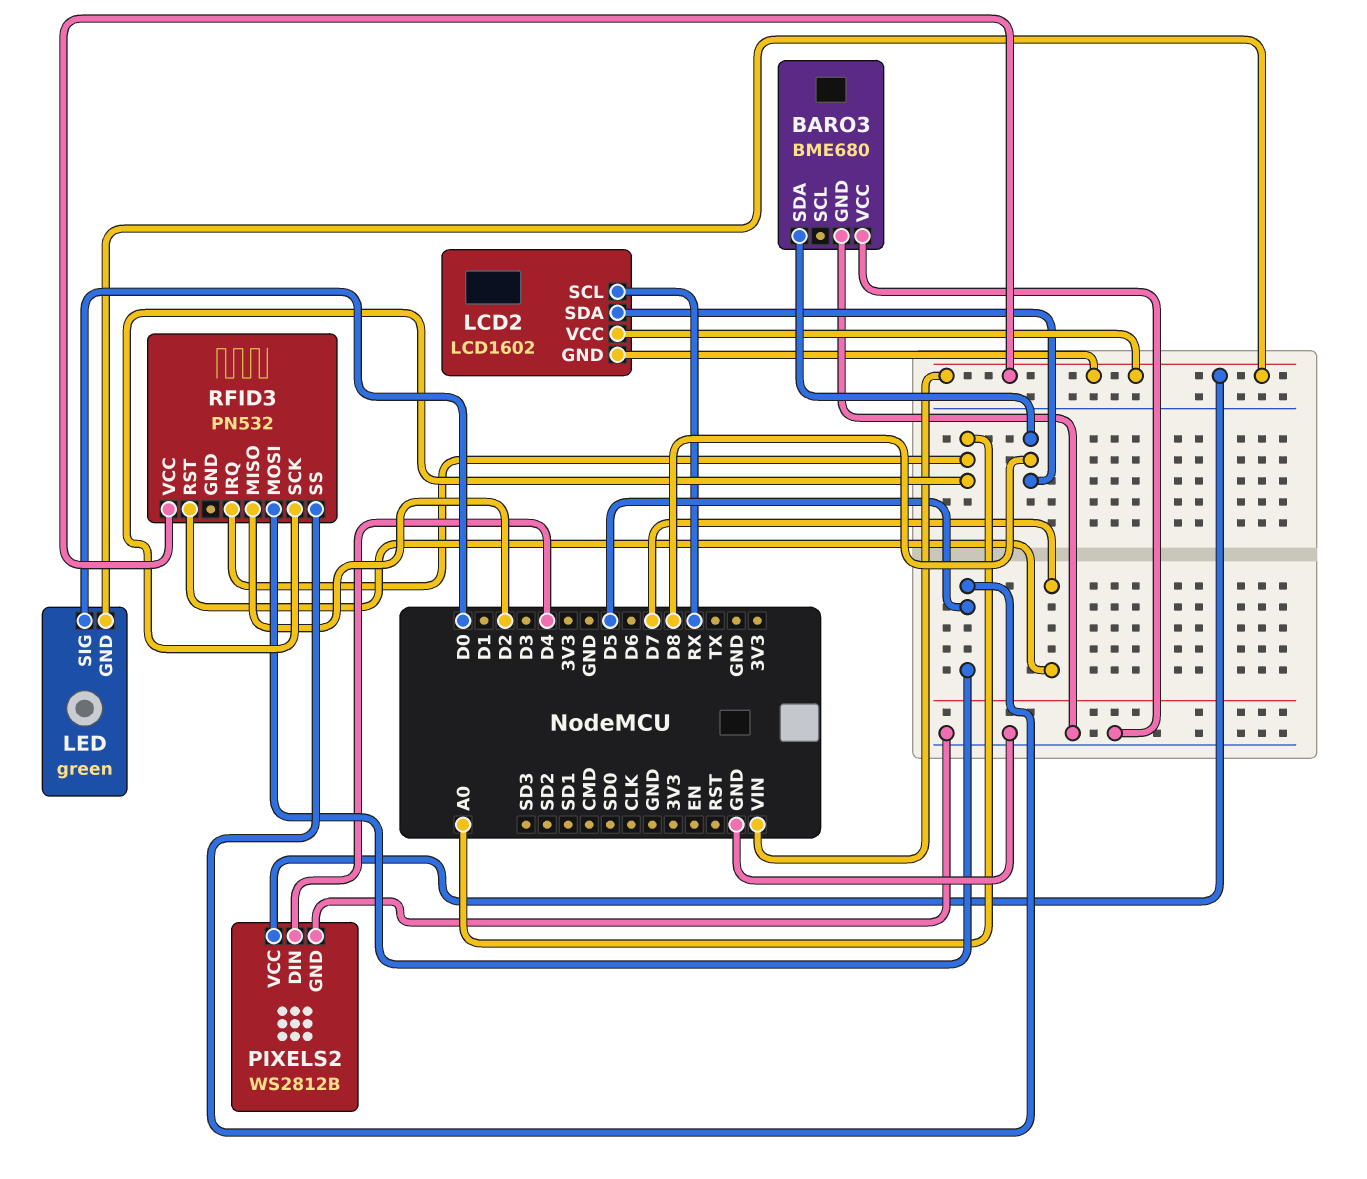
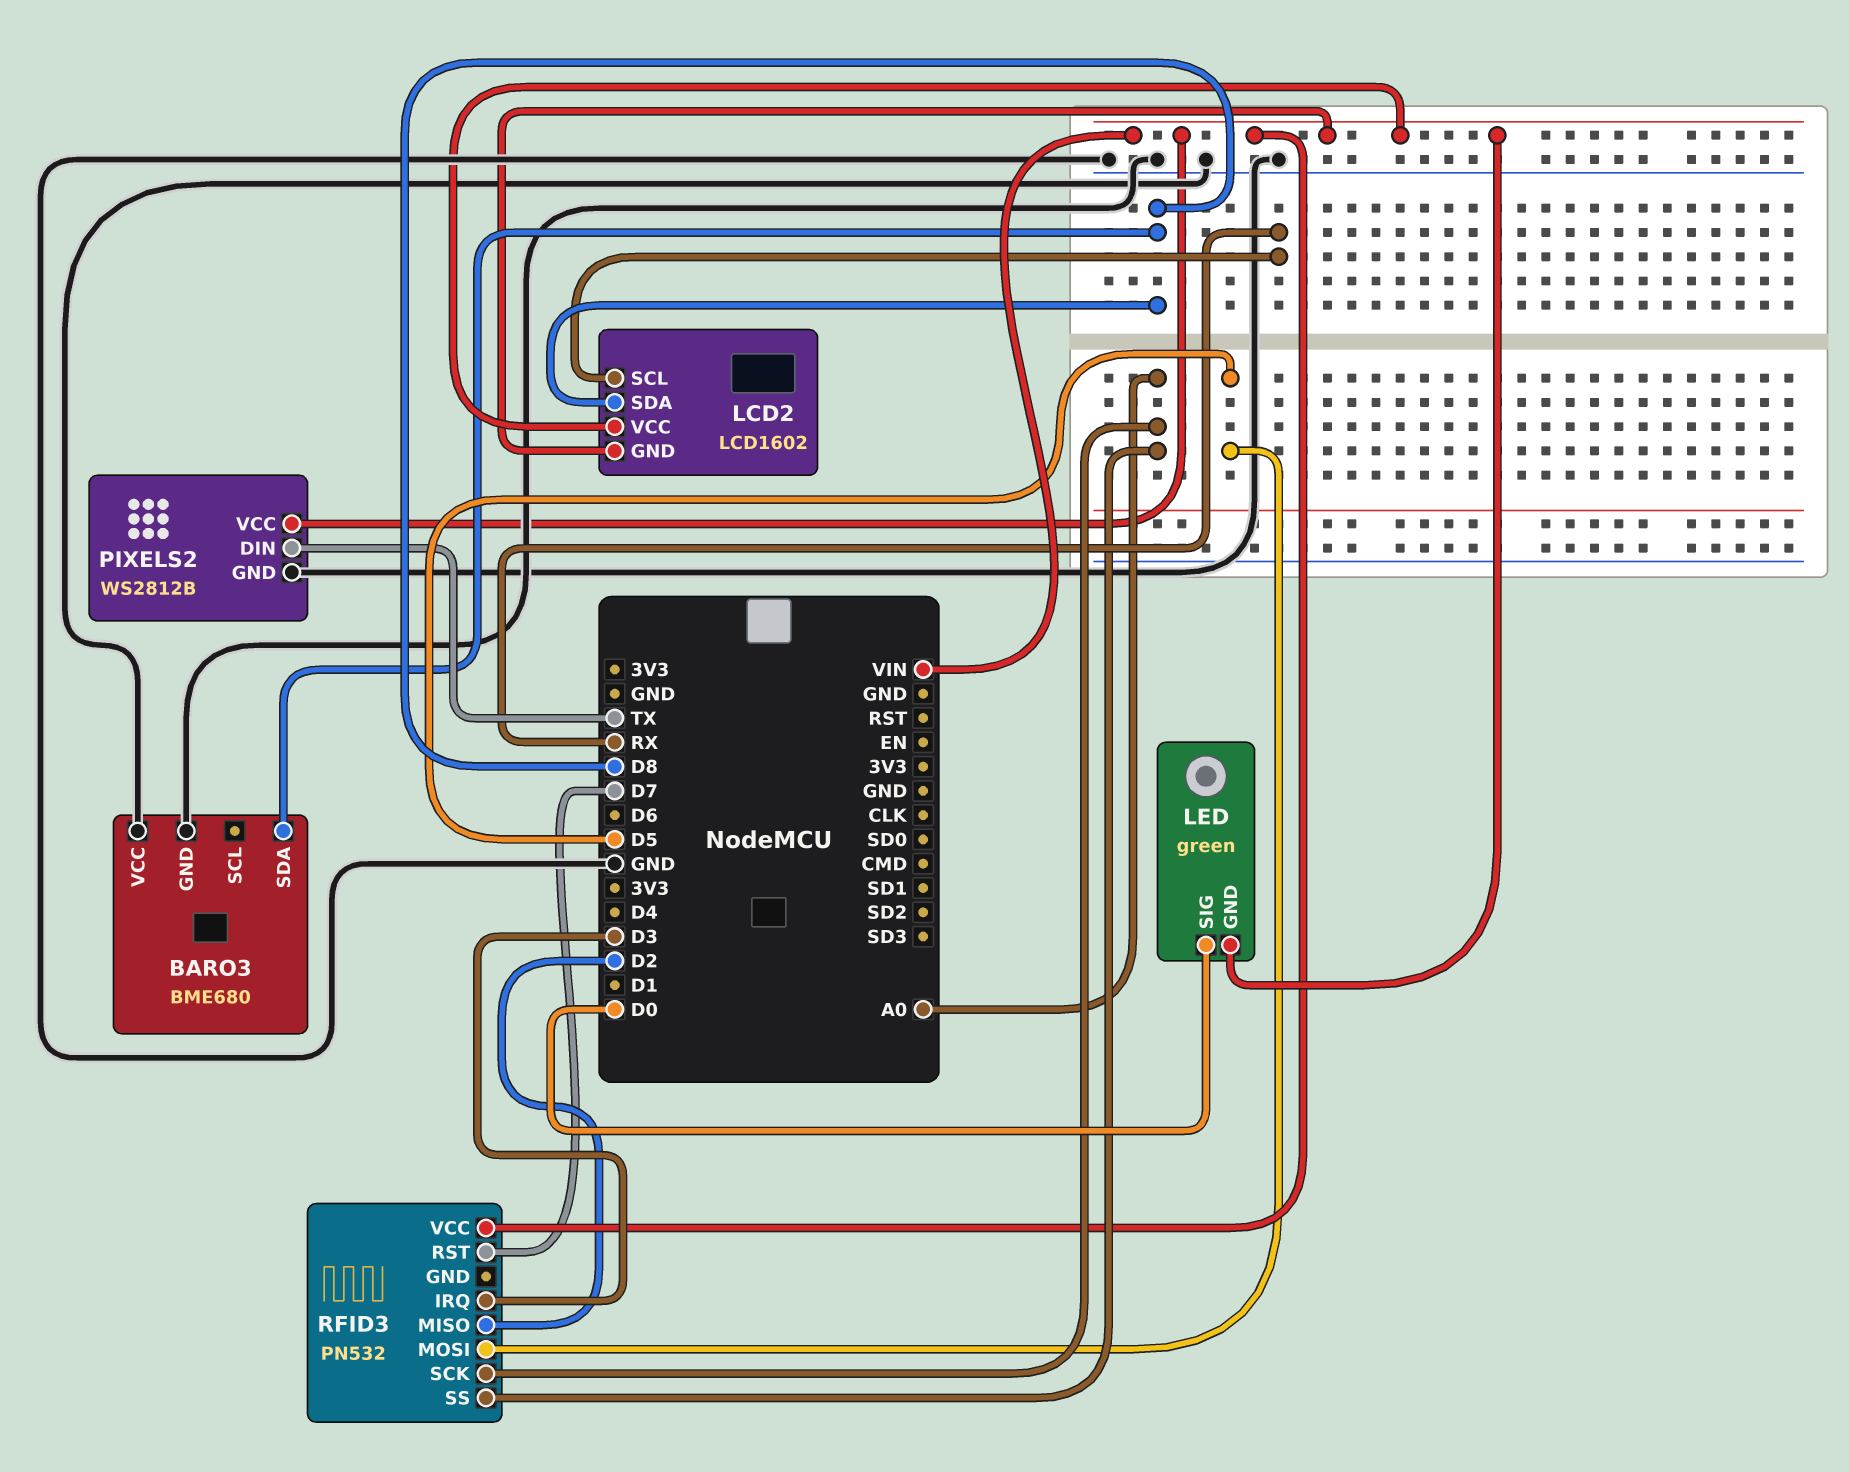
PIXELS2 pin DIN: D4 -> TX
RFID3 pin IRQ: A0 -> D3
RFID3 pin SS: D5 -> A0

